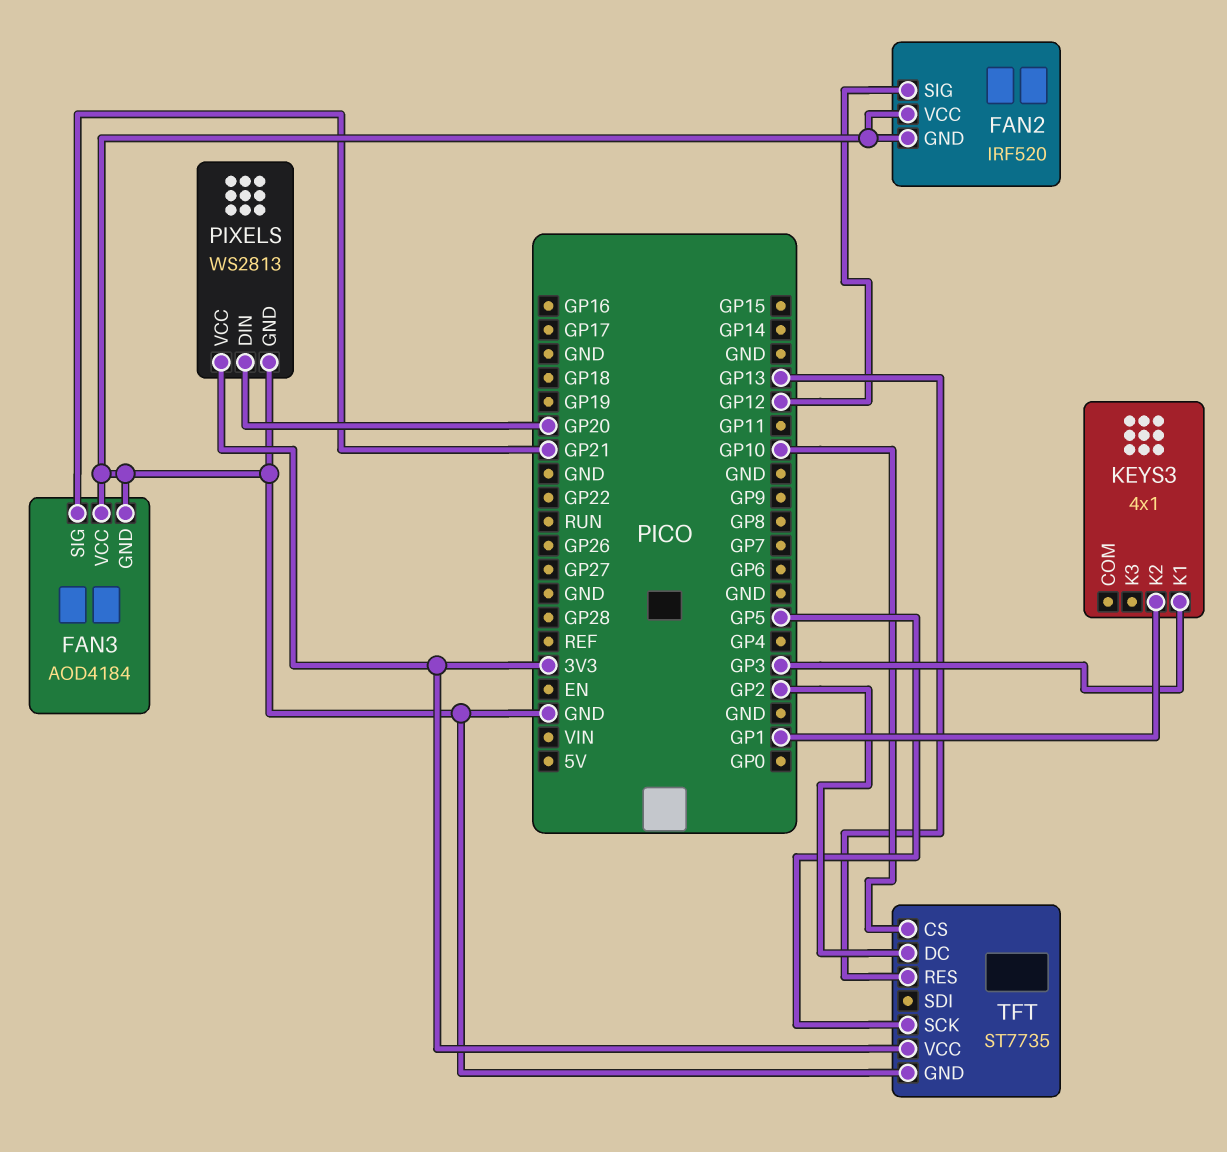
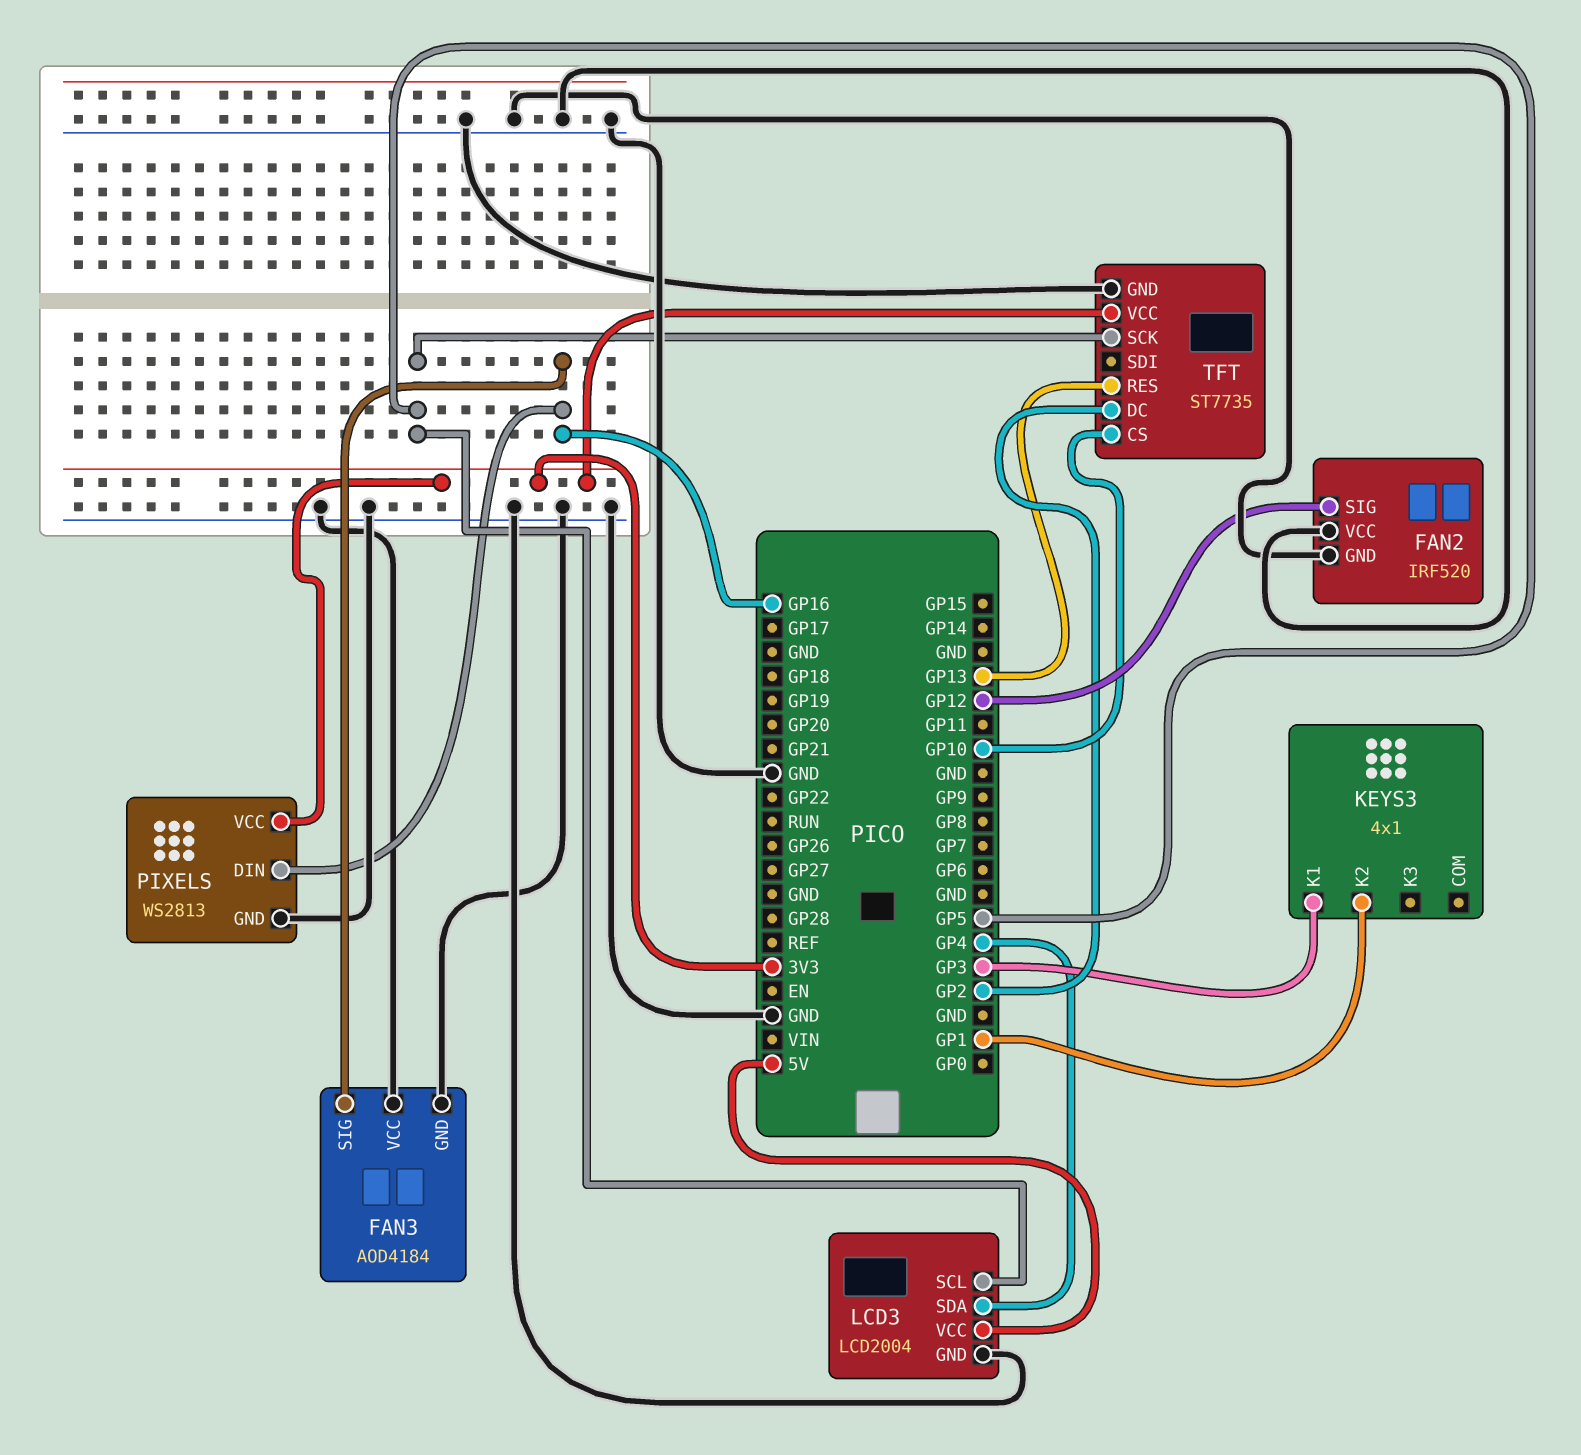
FAN3 pin SIG: GP21 -> GP16
LCD3: none -> LCD2004
LCD3 pin GND: none -> GND
LCD3 pin SCL: none -> GP5
LCD3 pin SDA: none -> GP4
LCD3 pin VCC: none -> 5V
PIXELS pin DIN: GP20 -> GP16

